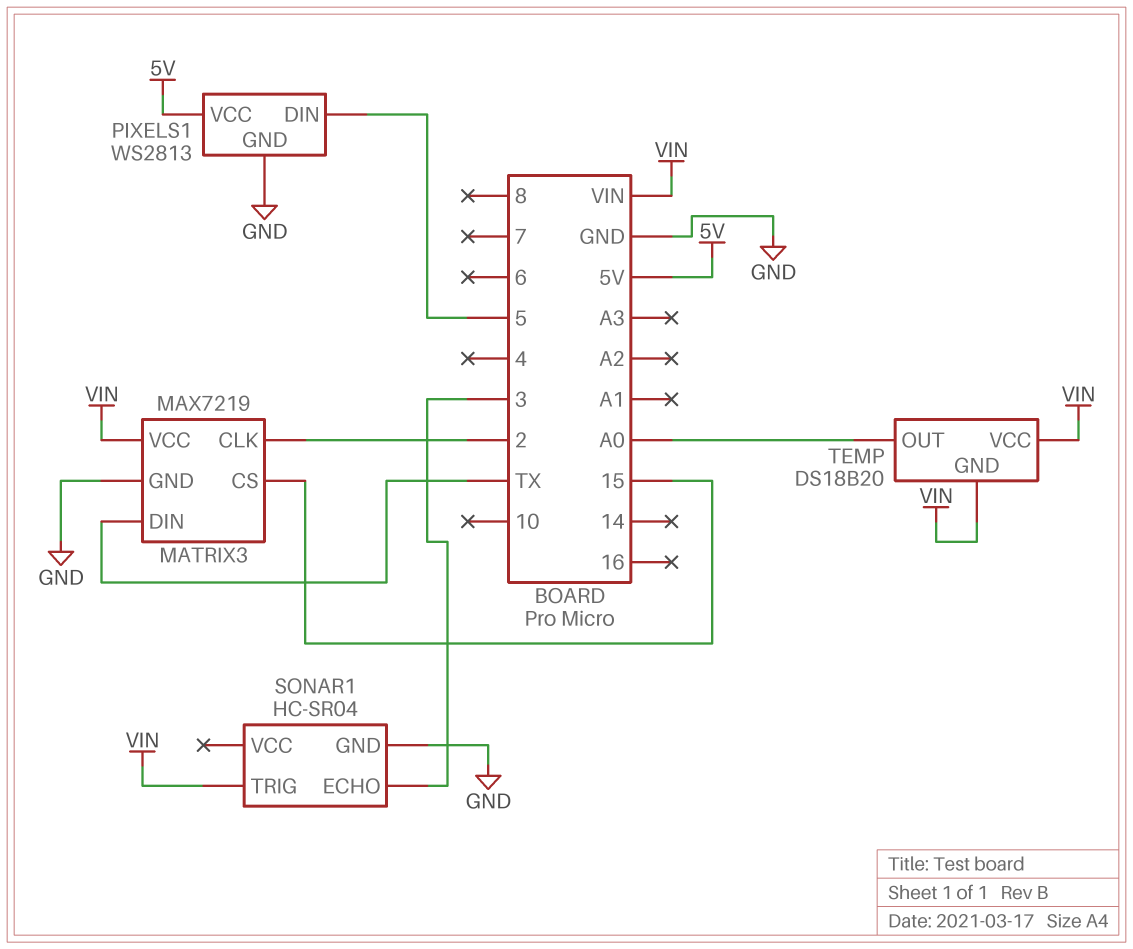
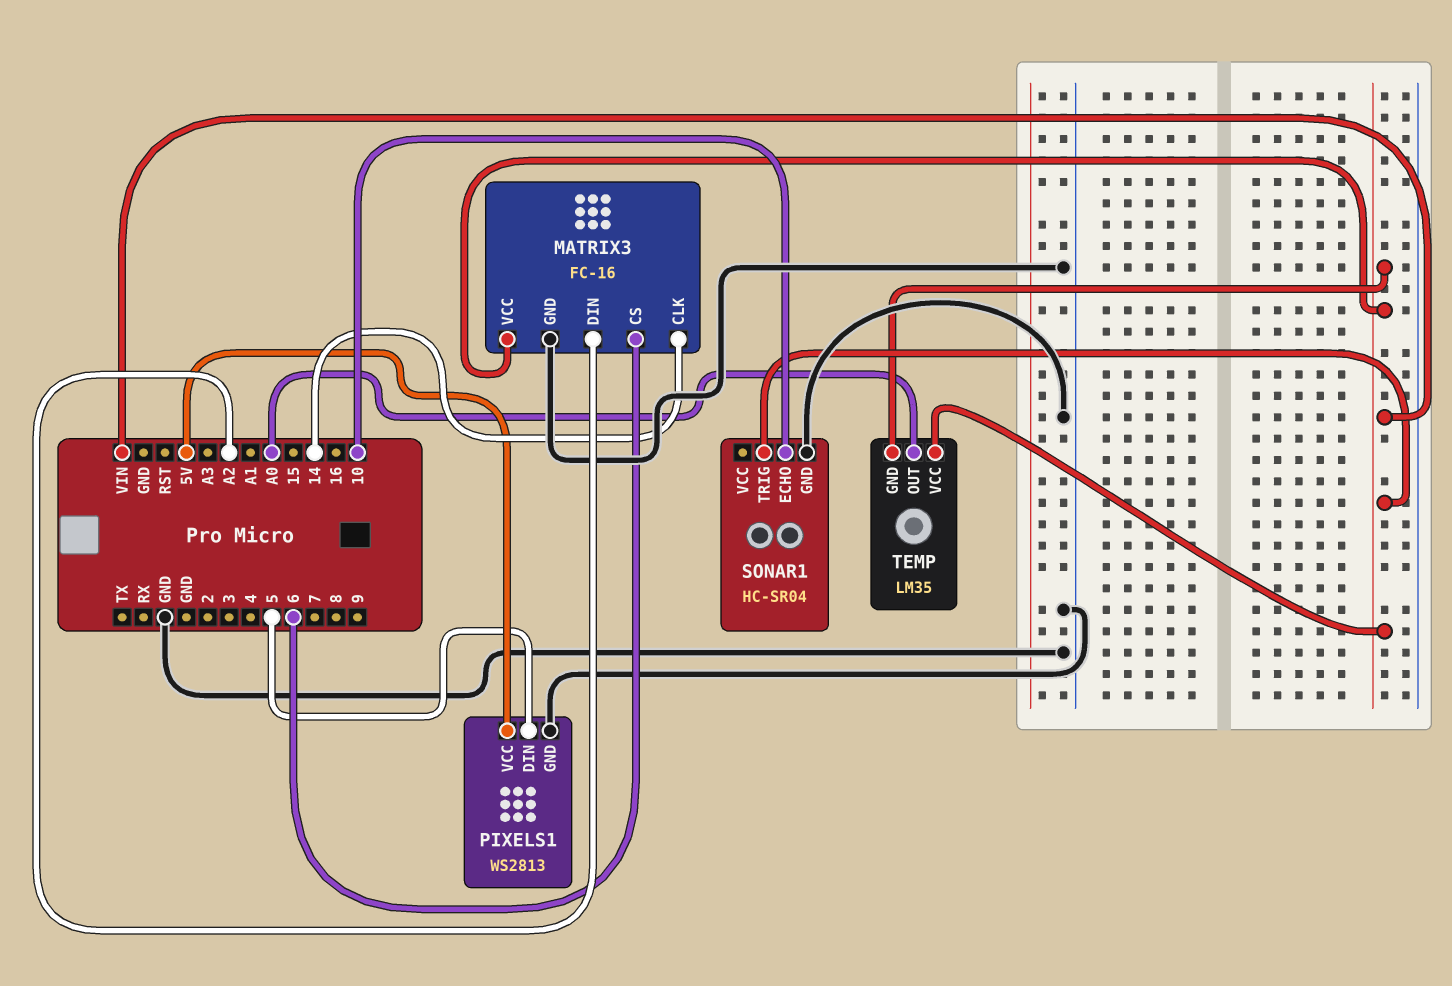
MATRIX3: MAX7219 -> FC-16
MATRIX3 pin CLK: 2 -> 14
MATRIX3 pin CS: 15 -> 6
MATRIX3 pin DIN: TX -> A2
SONAR1 pin ECHO: 3 -> 10
TEMP: DS18B20 -> LM35

